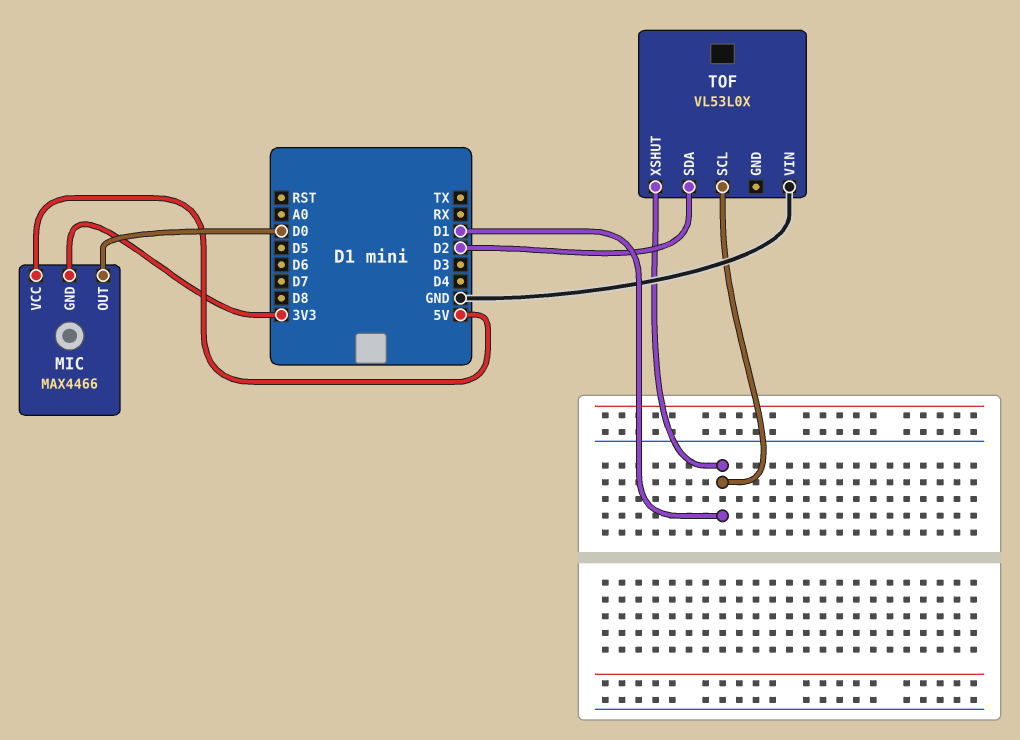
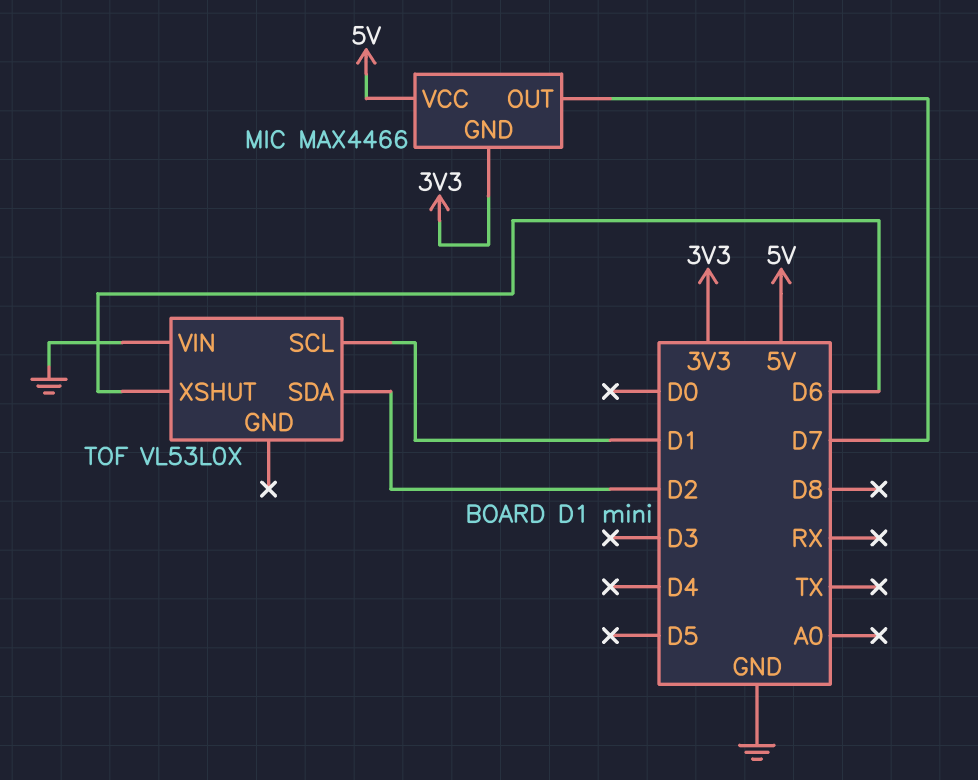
MIC pin OUT: D0 -> D7
TOF pin XSHUT: D1 -> D6

